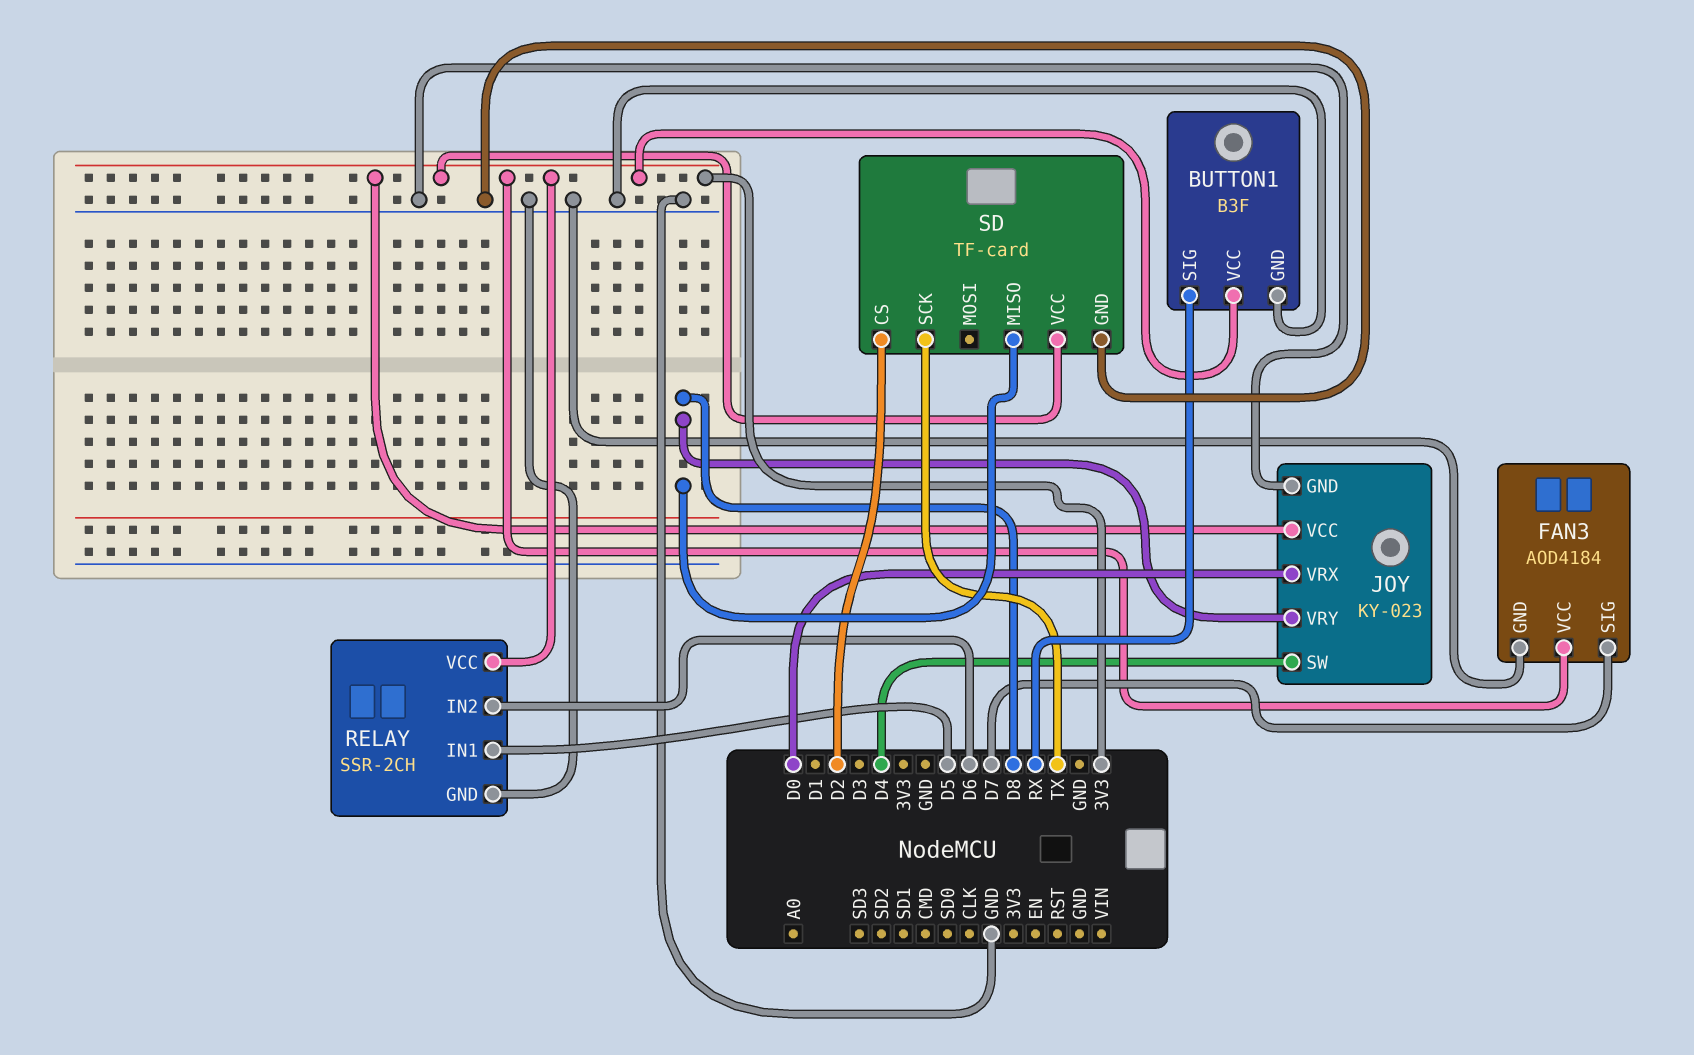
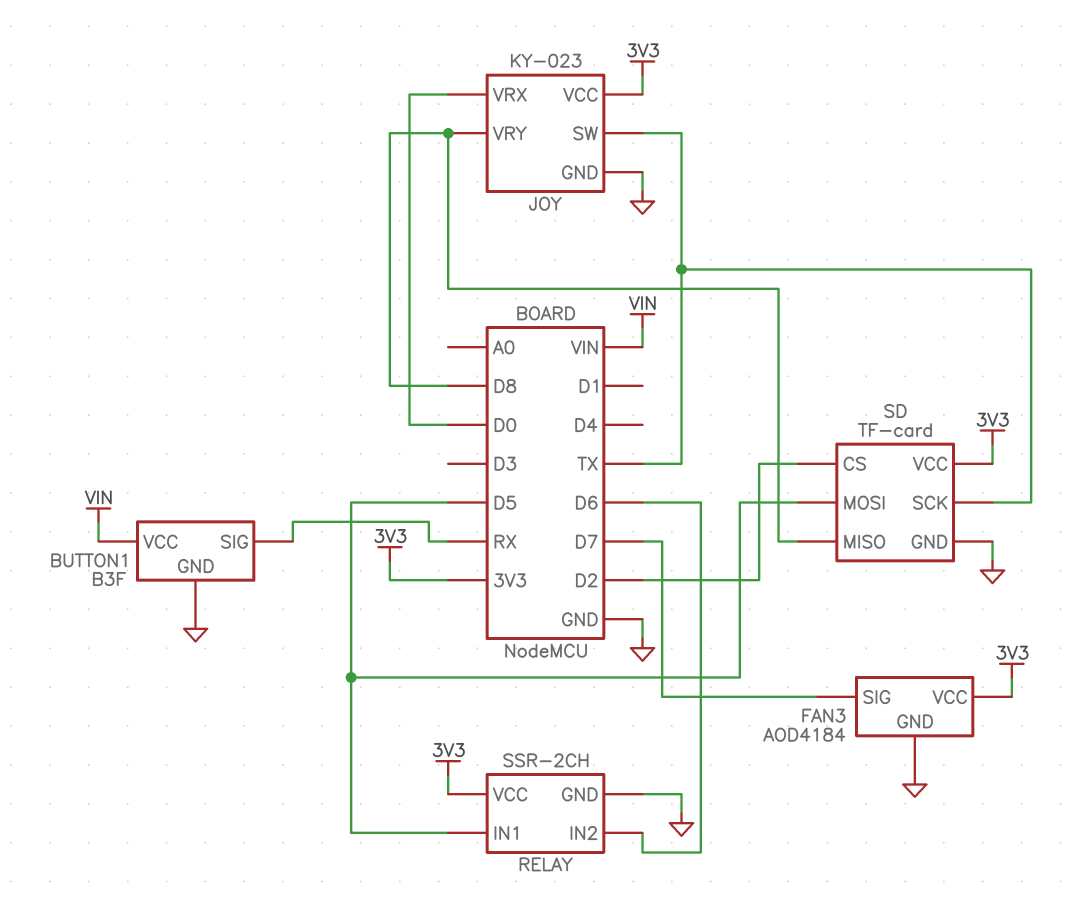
BUTTON1 pin VCC: 3V3 -> VIN
JOY pin SW: D4 -> TX
SD pin MOSI: none -> D5

